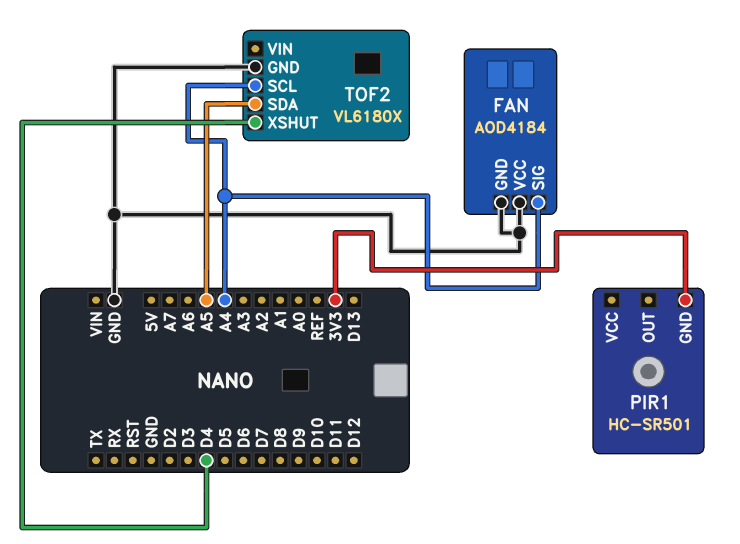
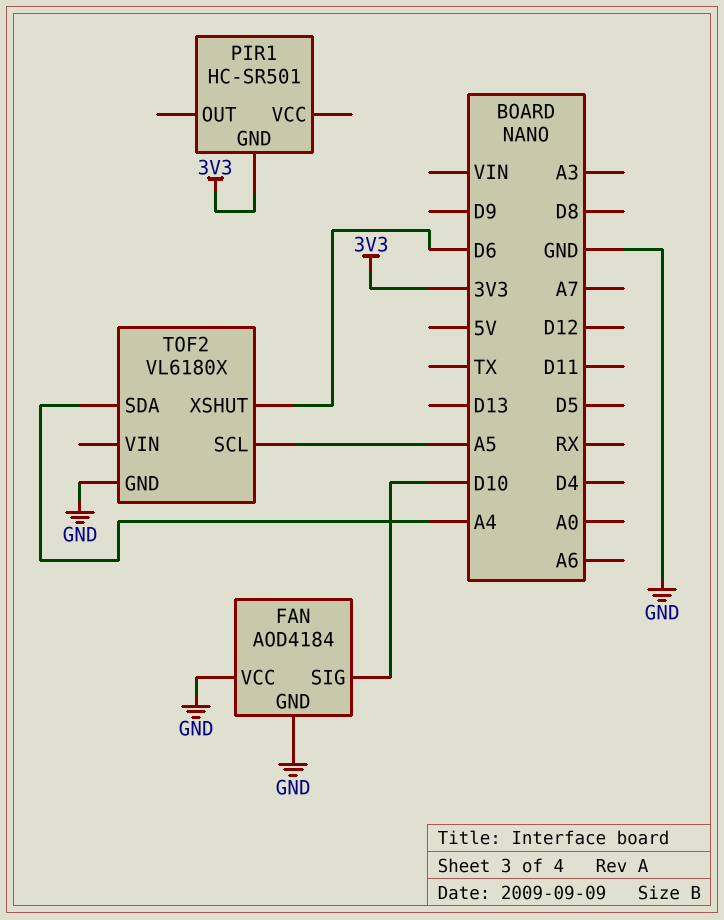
FAN pin SIG: A4 -> D10
TOF2 pin SCL: A4 -> A5
TOF2 pin SDA: A5 -> A4
TOF2 pin XSHUT: D4 -> D6

